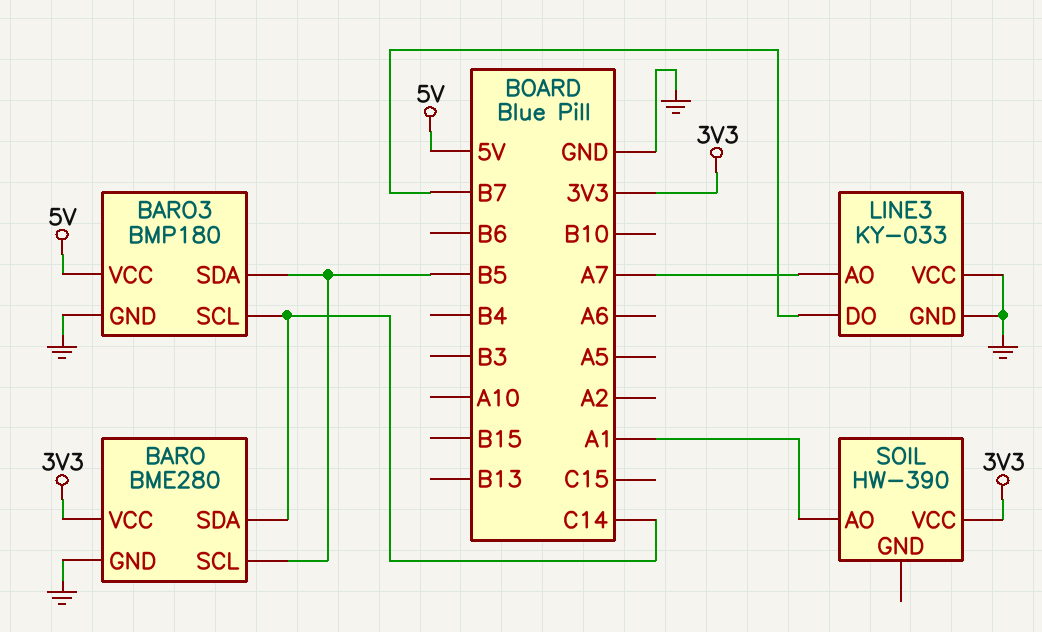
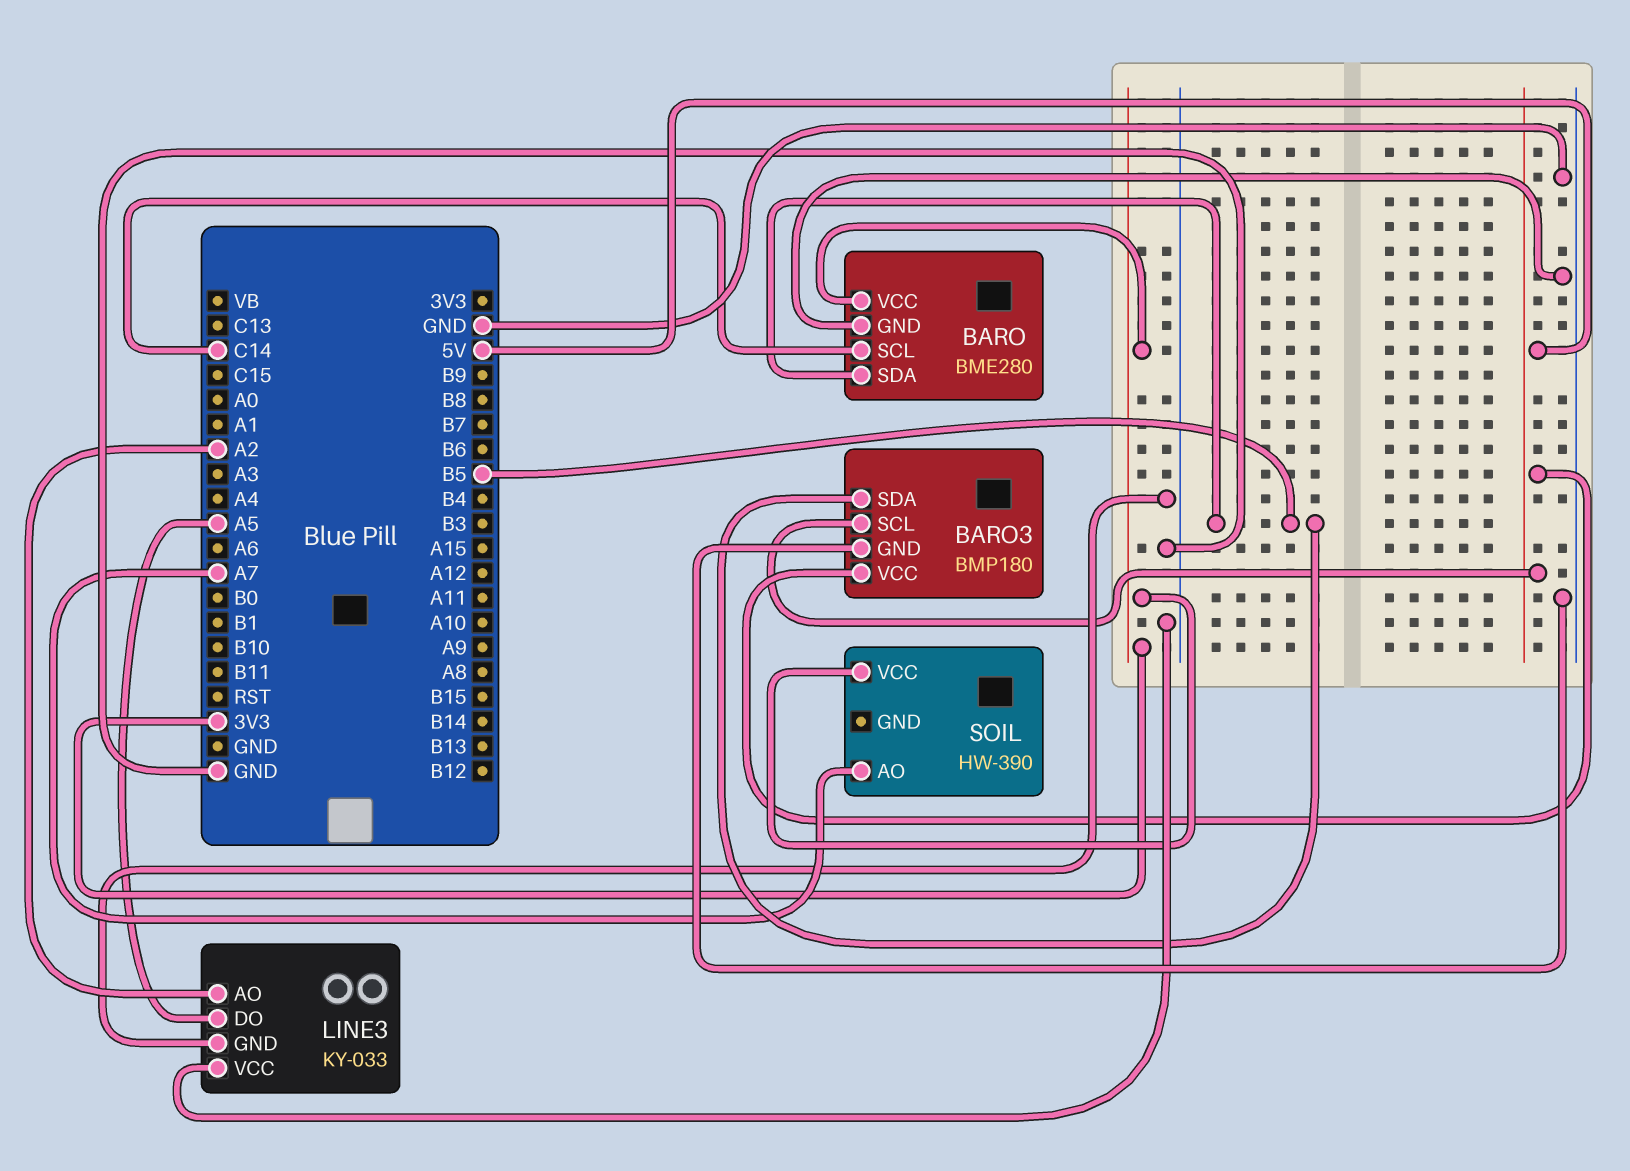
BARO pin SCL: B5 -> C14
BARO pin SDA: C14 -> B5
BARO3 pin SCL: C14 -> 5V
LINE3 pin AO: A7 -> A2
LINE3 pin DO: B7 -> A5
SOIL pin AO: A1 -> A7

